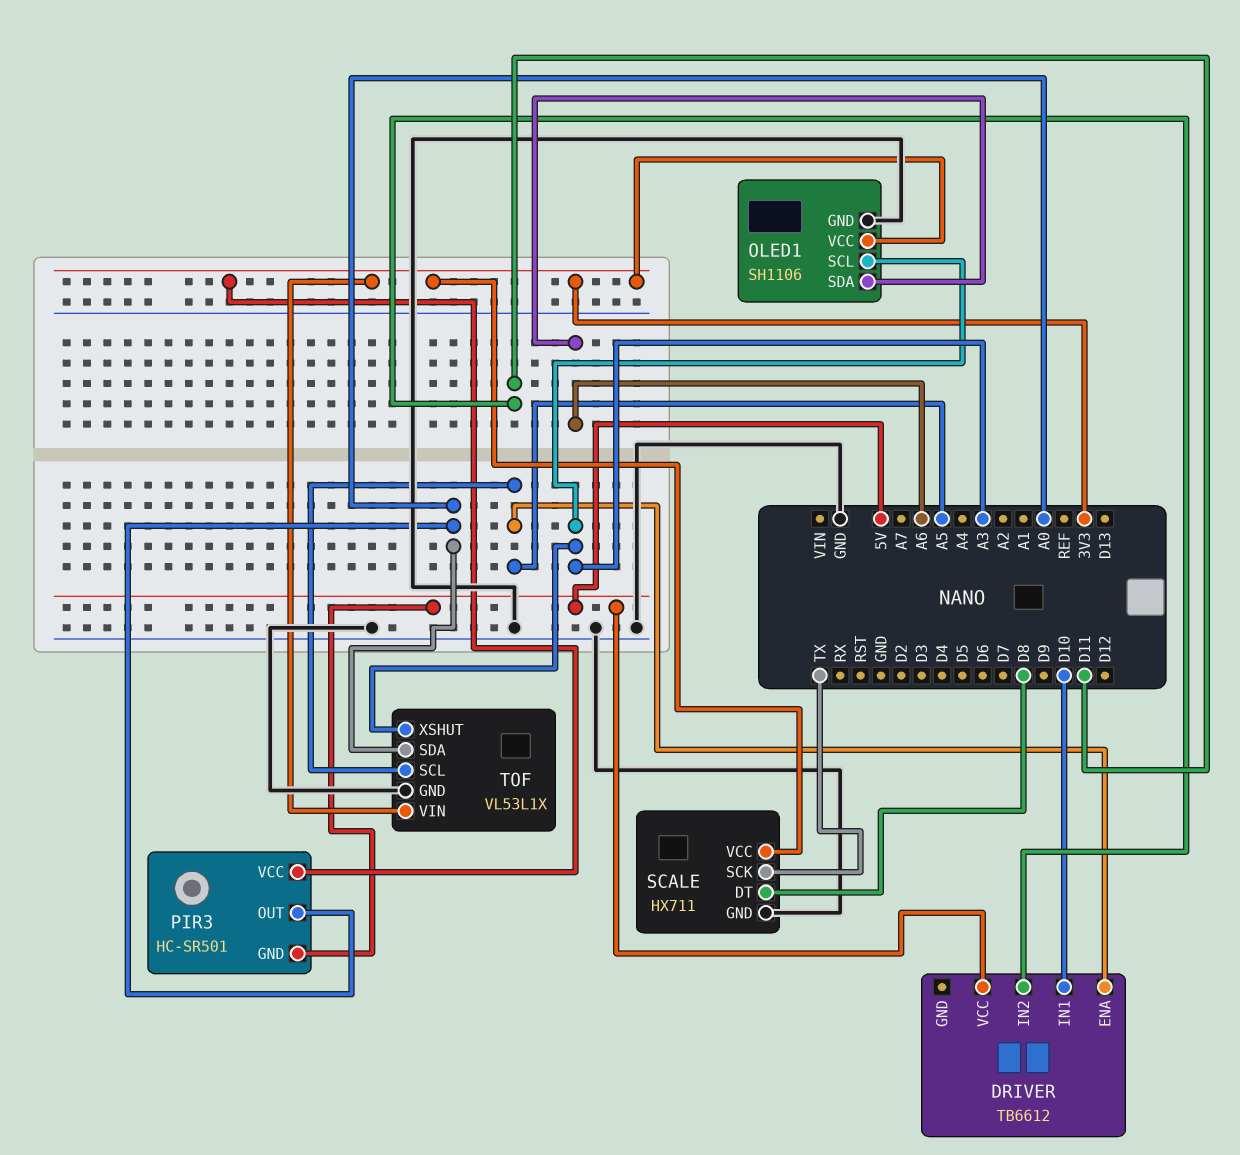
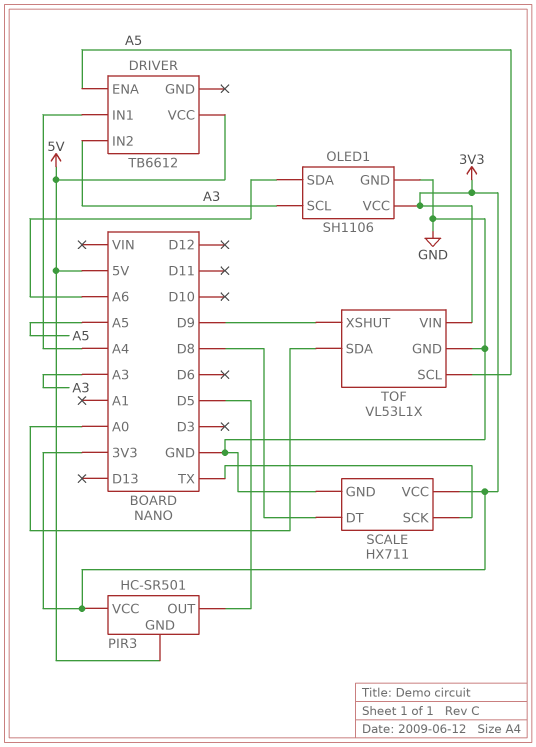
DRIVER pin IN1: D10 -> A4
DRIVER pin IN2: D11 -> A3
PIR3 pin OUT: A0 -> D5
TOF pin XSHUT: A3 -> D9

